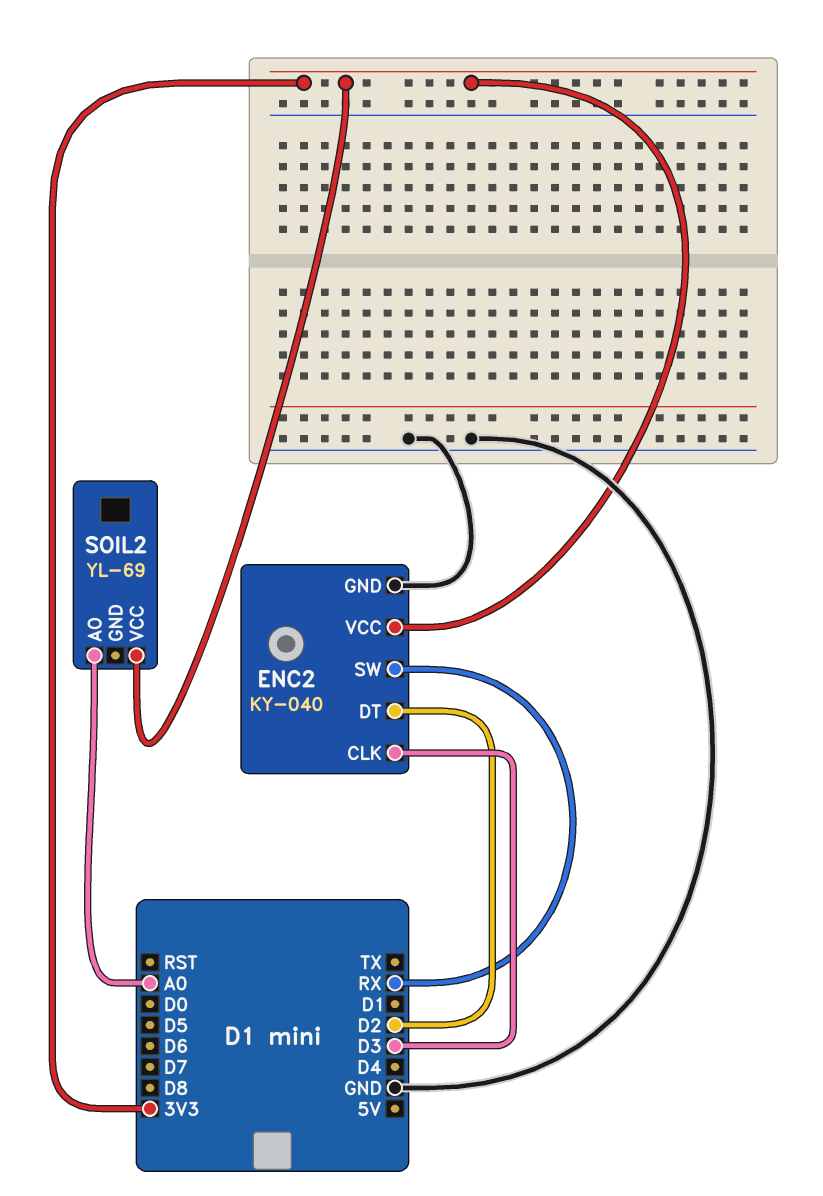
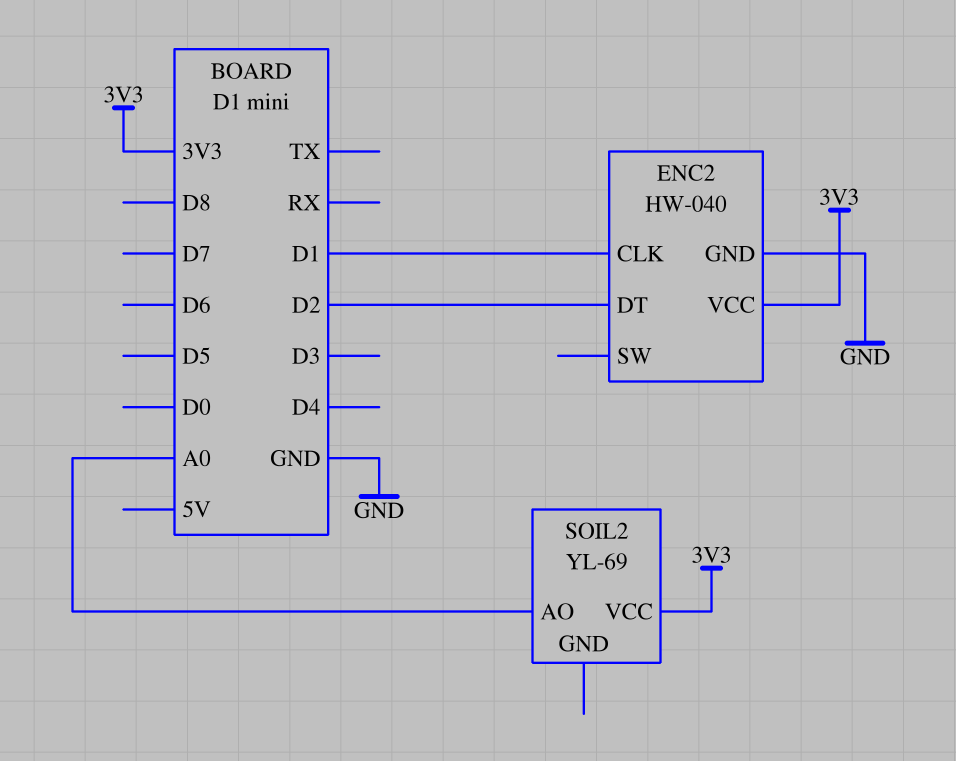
ENC2: KY-040 -> HW-040
ENC2 pin CLK: D3 -> D1
ENC2 pin SW: RX -> none

